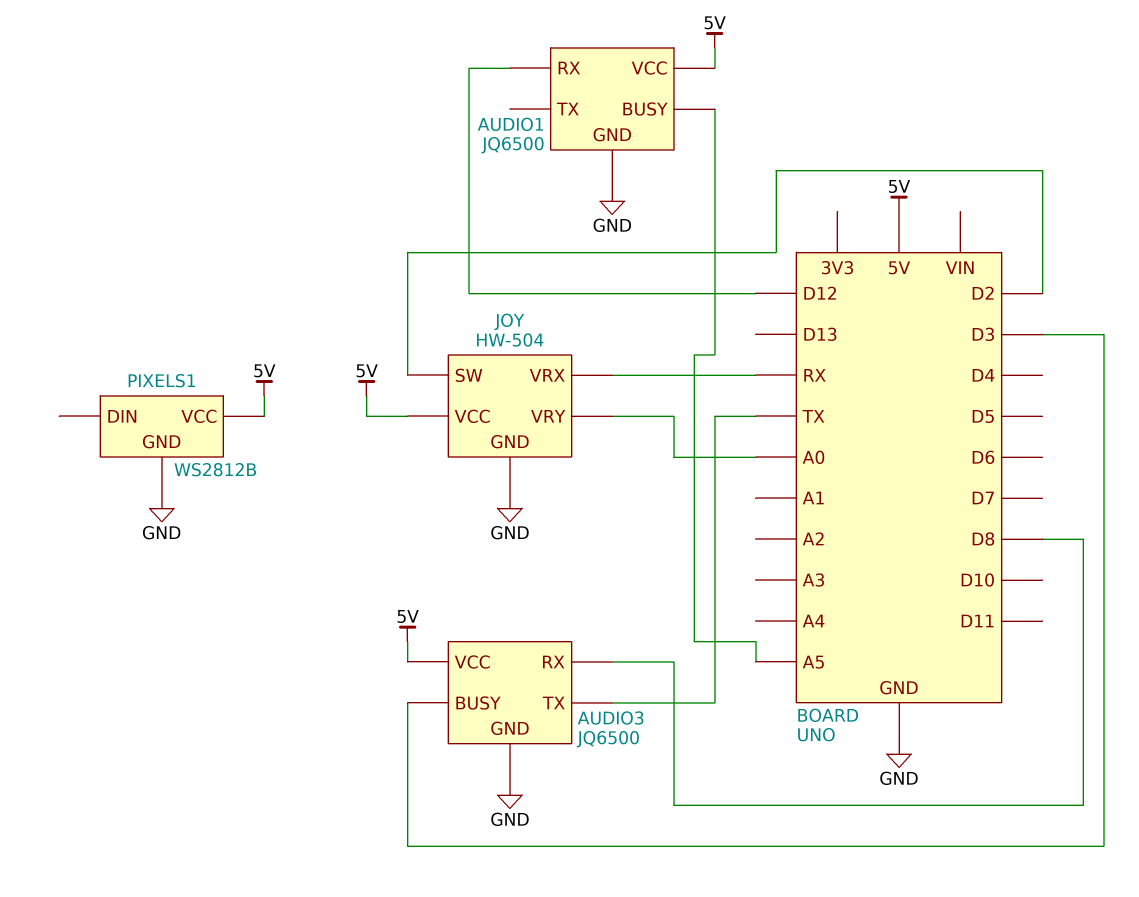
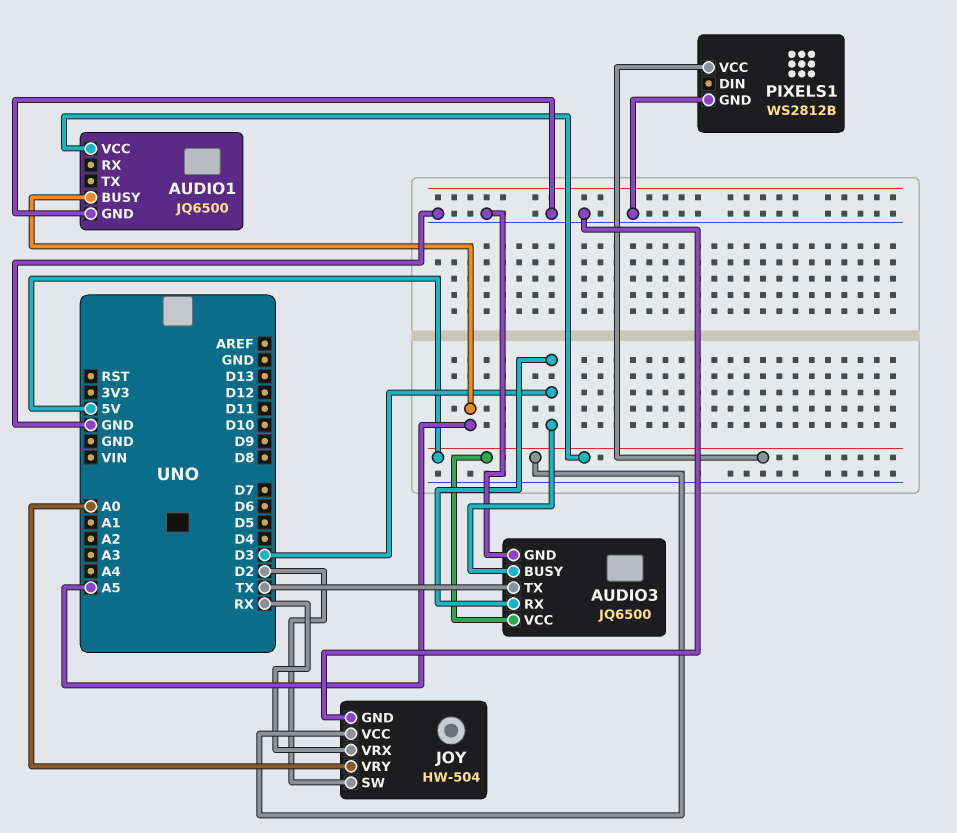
AUDIO1 pin RX: D12 -> none
AUDIO3 pin RX: D8 -> D3

